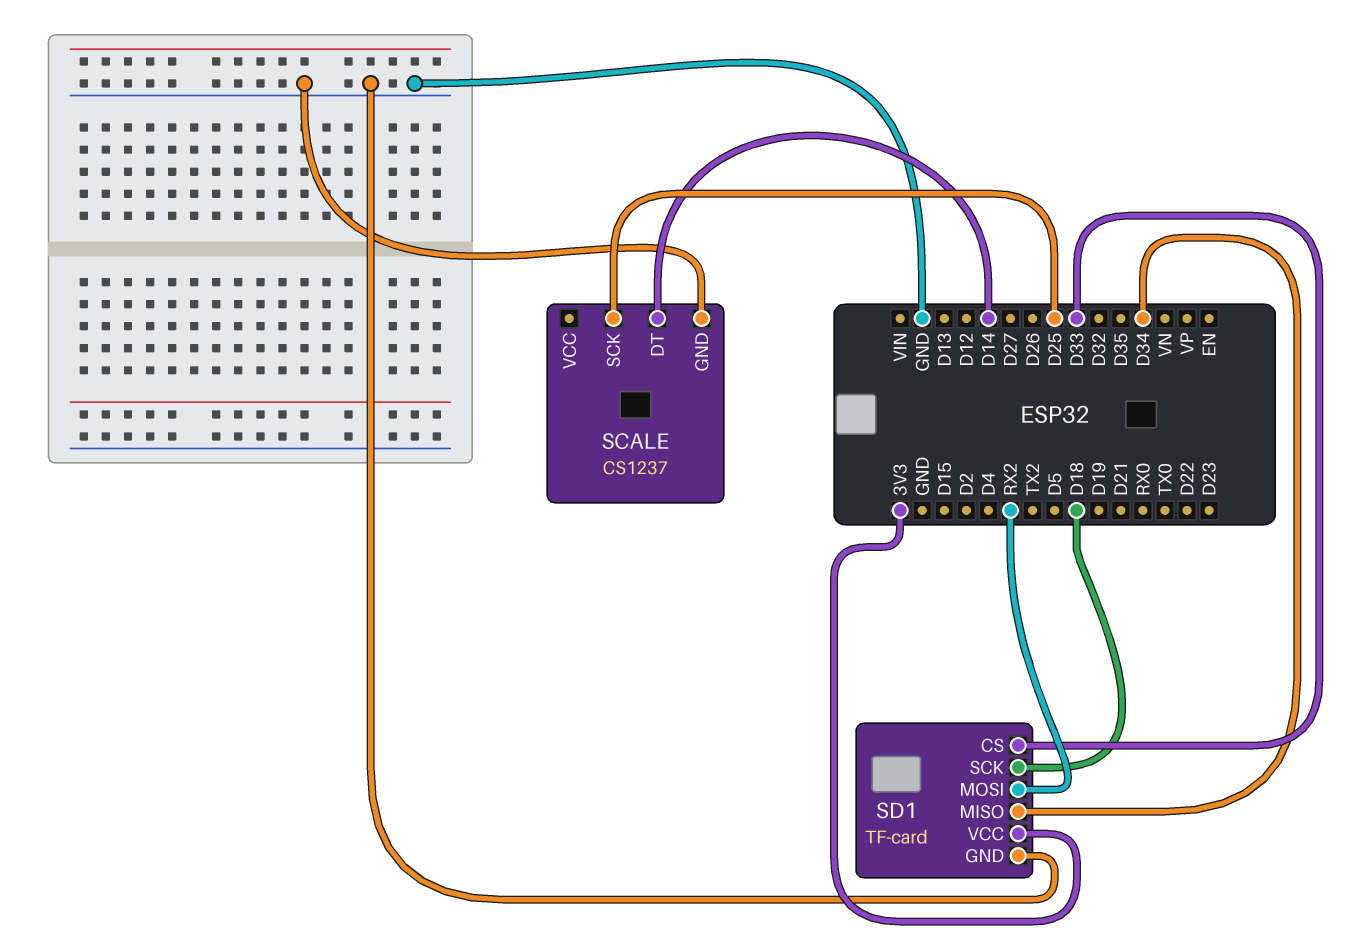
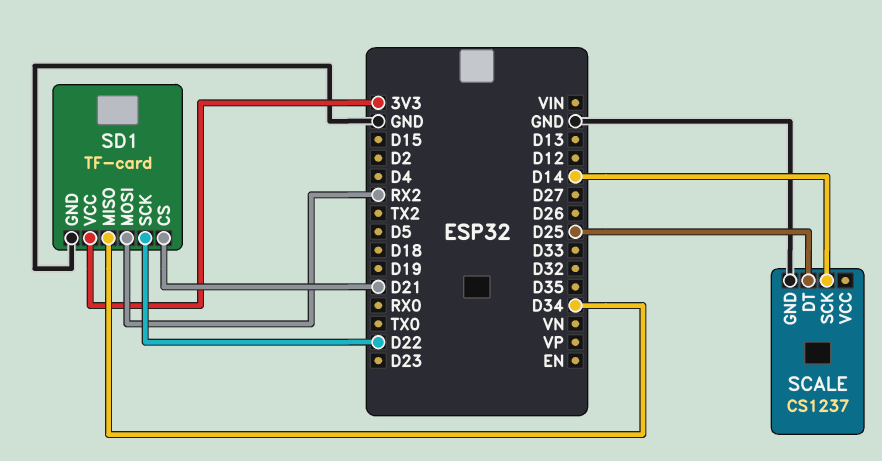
SCALE pin DT: D14 -> D25
SCALE pin SCK: D25 -> D14
SD1 pin CS: D33 -> D21
SD1 pin SCK: D18 -> D22

